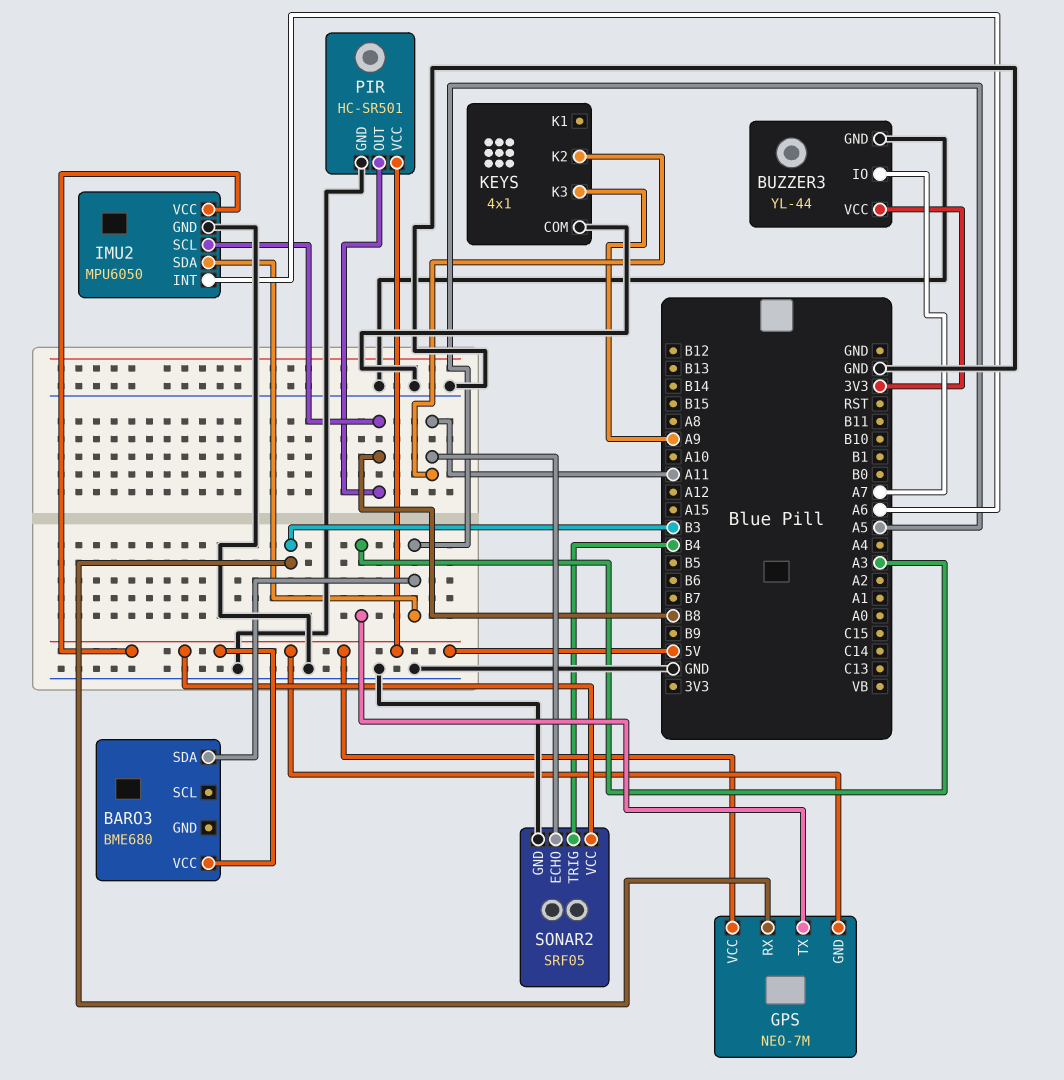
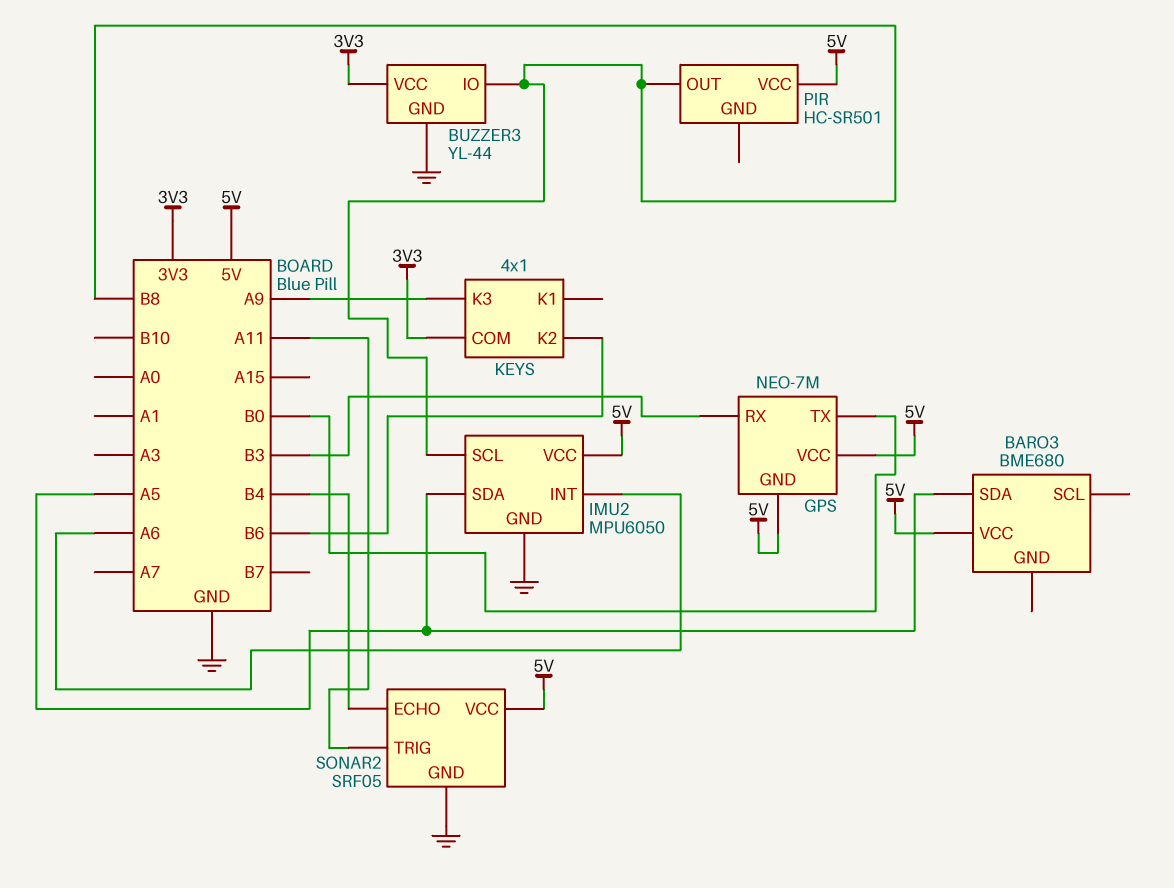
BUZZER3 pin IO: A7 -> B8
GPS pin TX: A3 -> B0
KEYS pin COM: GND -> 3V3
KEYS pin K2: A11 -> B6
PIR pin GND: GND -> none
SONAR2 pin ECHO: A11 -> B4
SONAR2 pin TRIG: B4 -> A11

